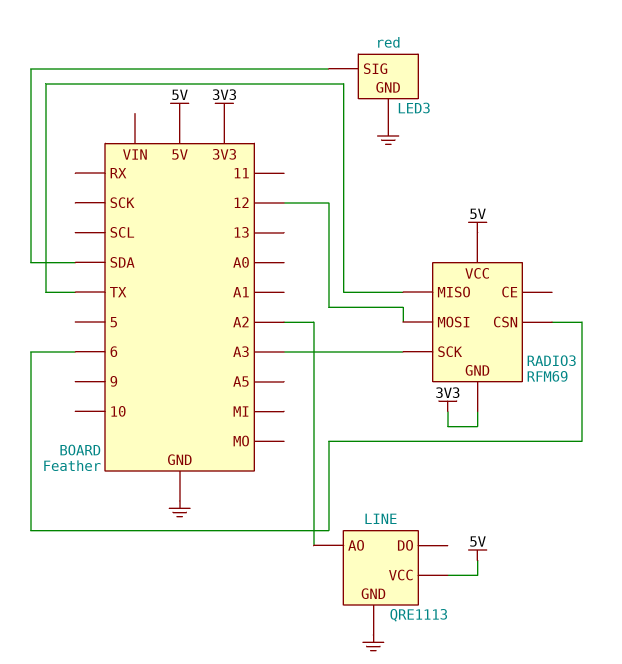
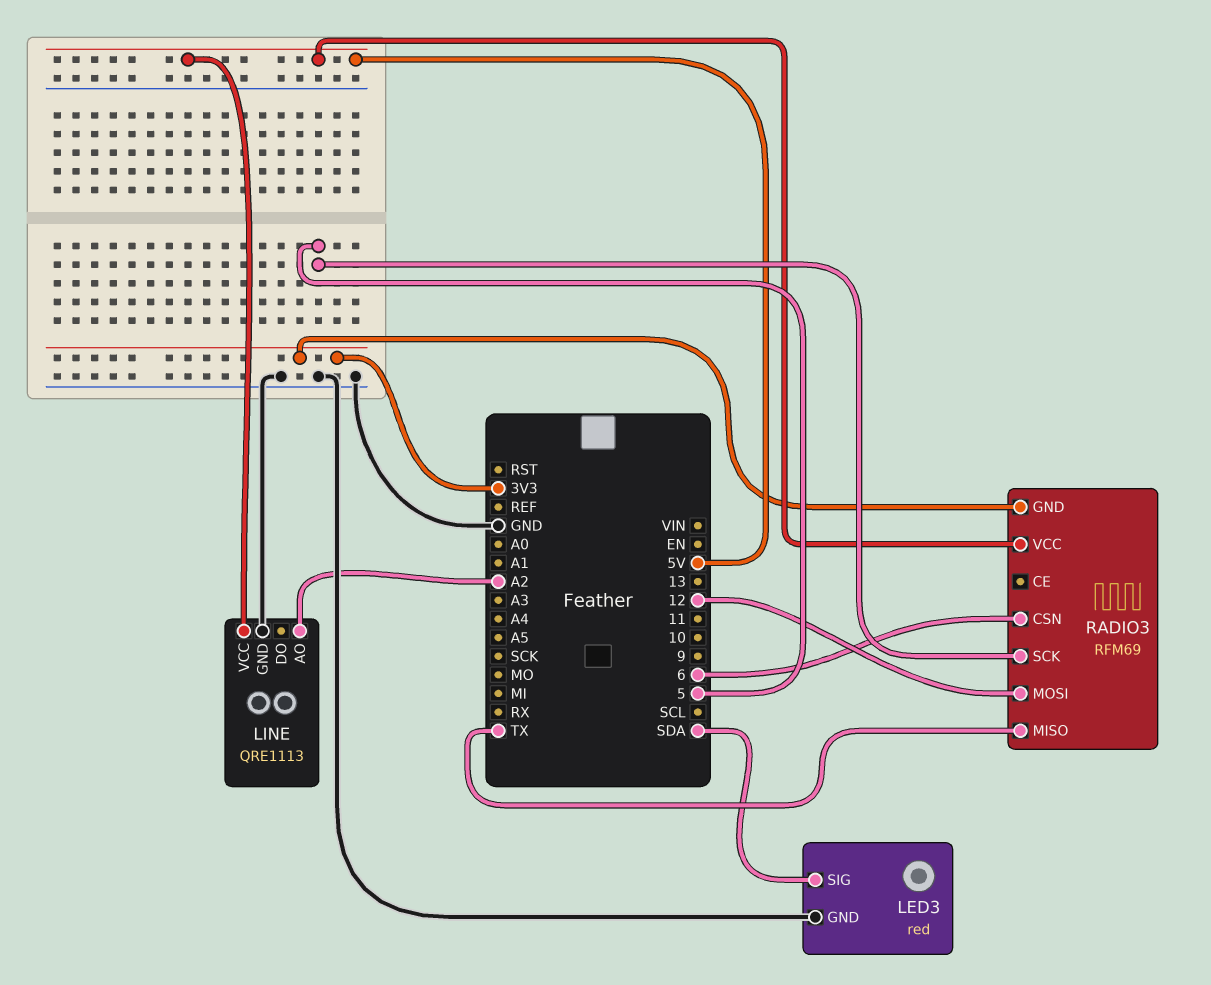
RADIO3 pin SCK: A3 -> 5

